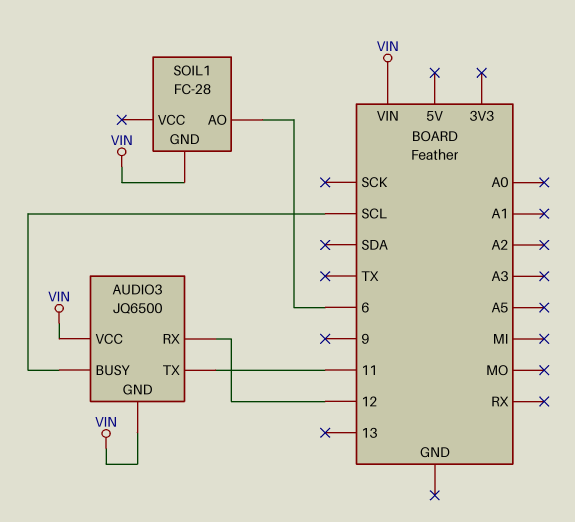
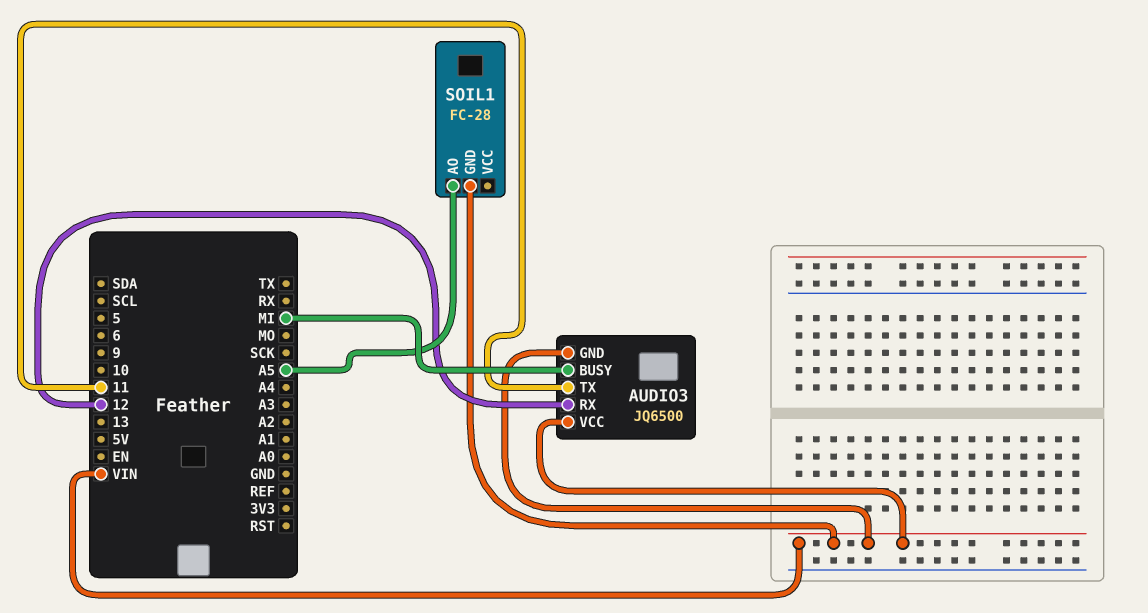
AUDIO3 pin BUSY: SCL -> MI
SOIL1 pin AO: 6 -> A5

